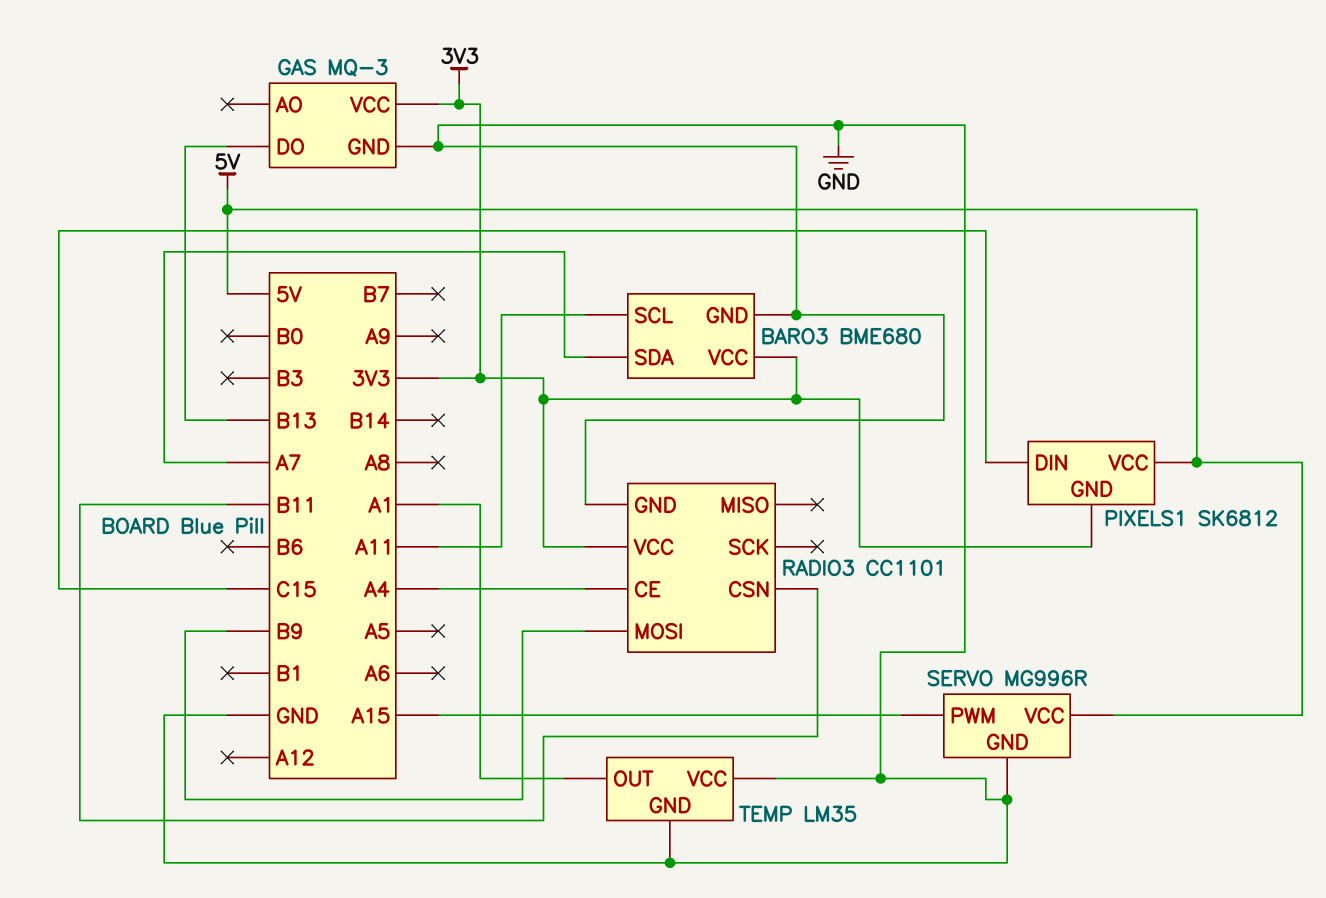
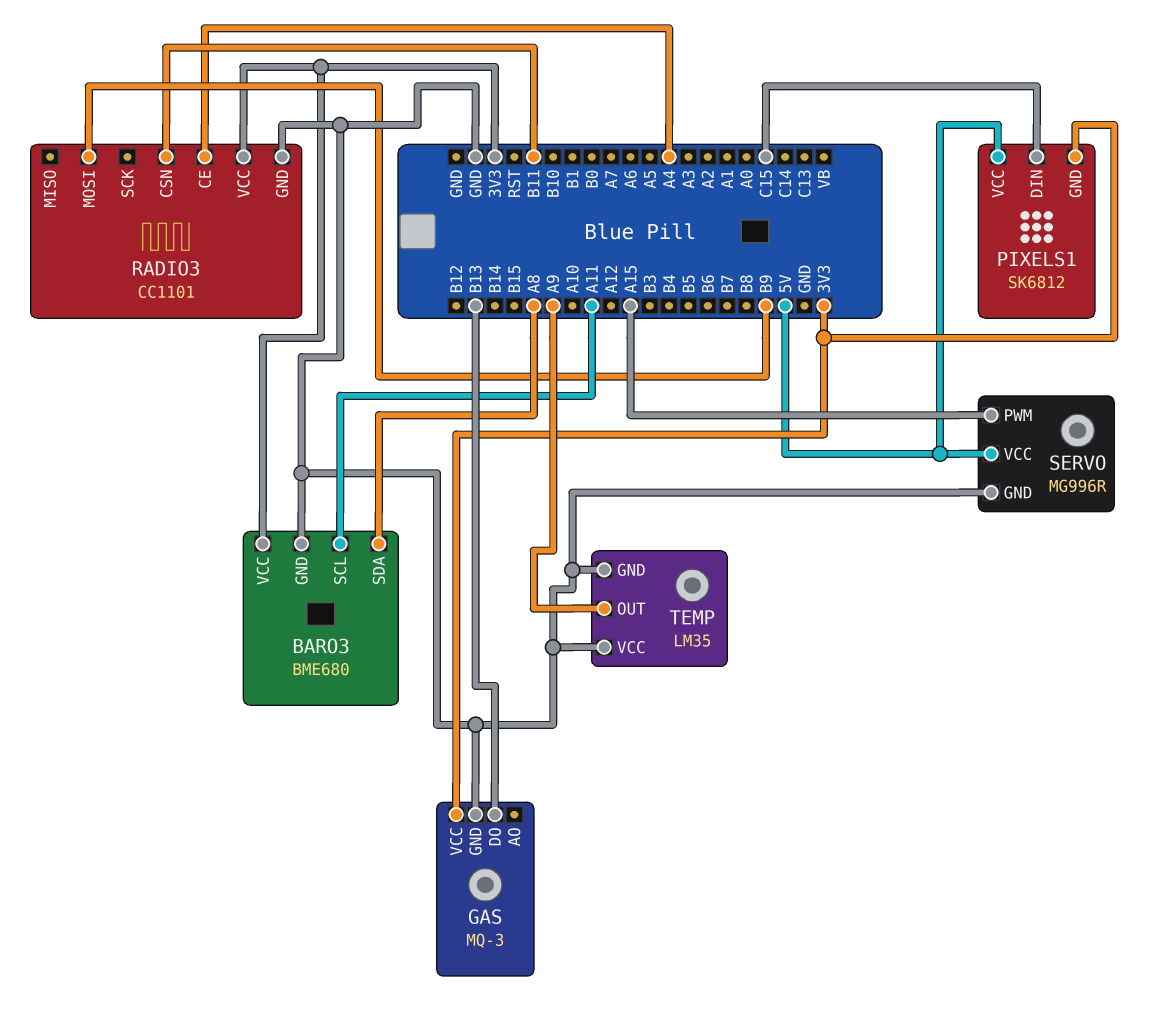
BARO3 pin SDA: A7 -> A8
TEMP pin OUT: A1 -> A9

